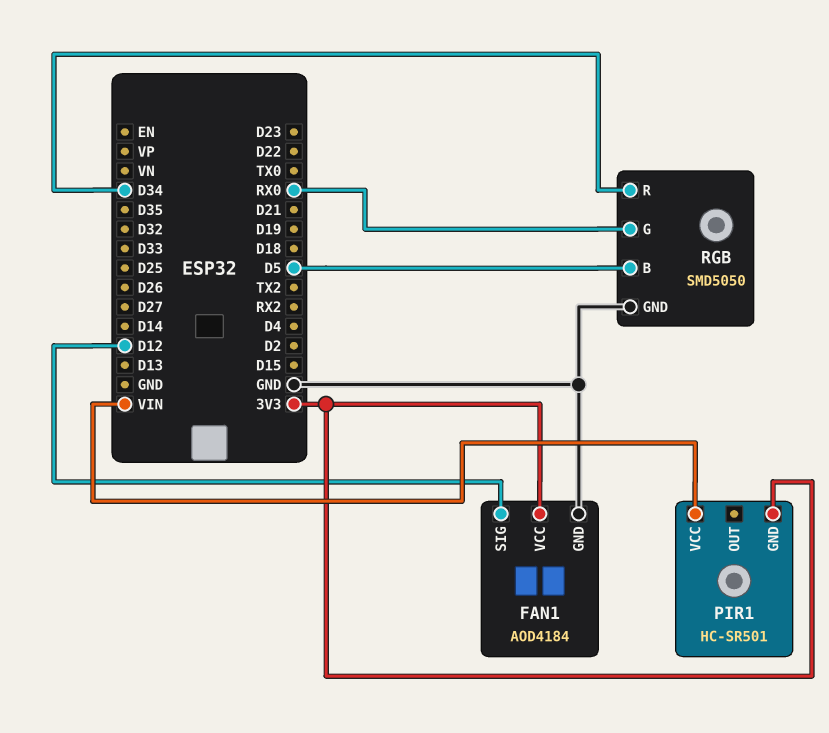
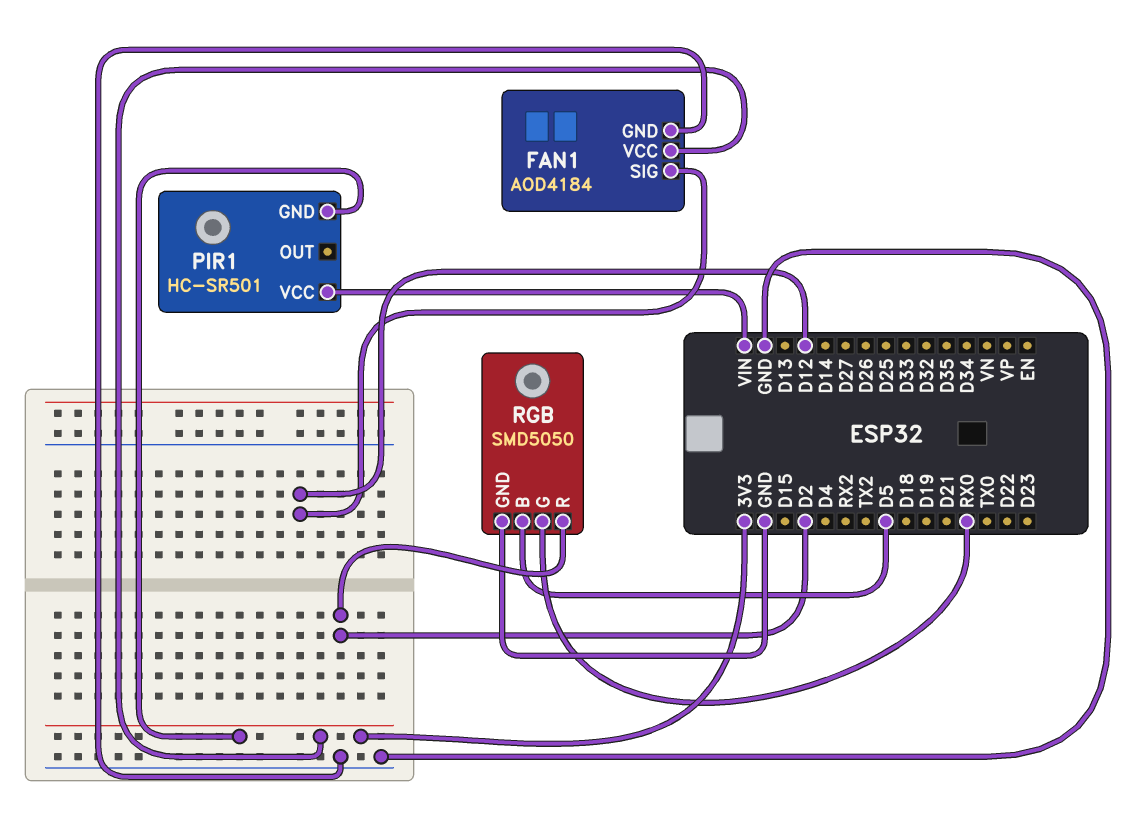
RGB pin R: D34 -> D2

